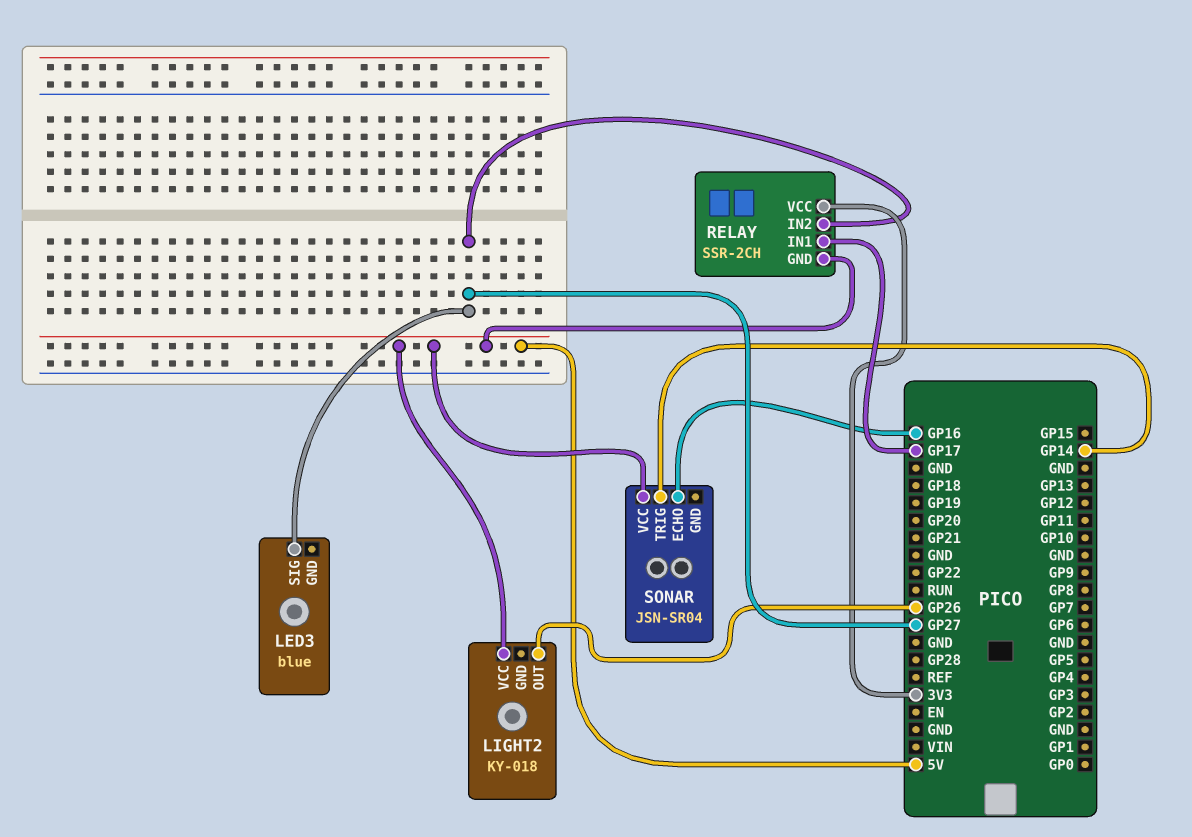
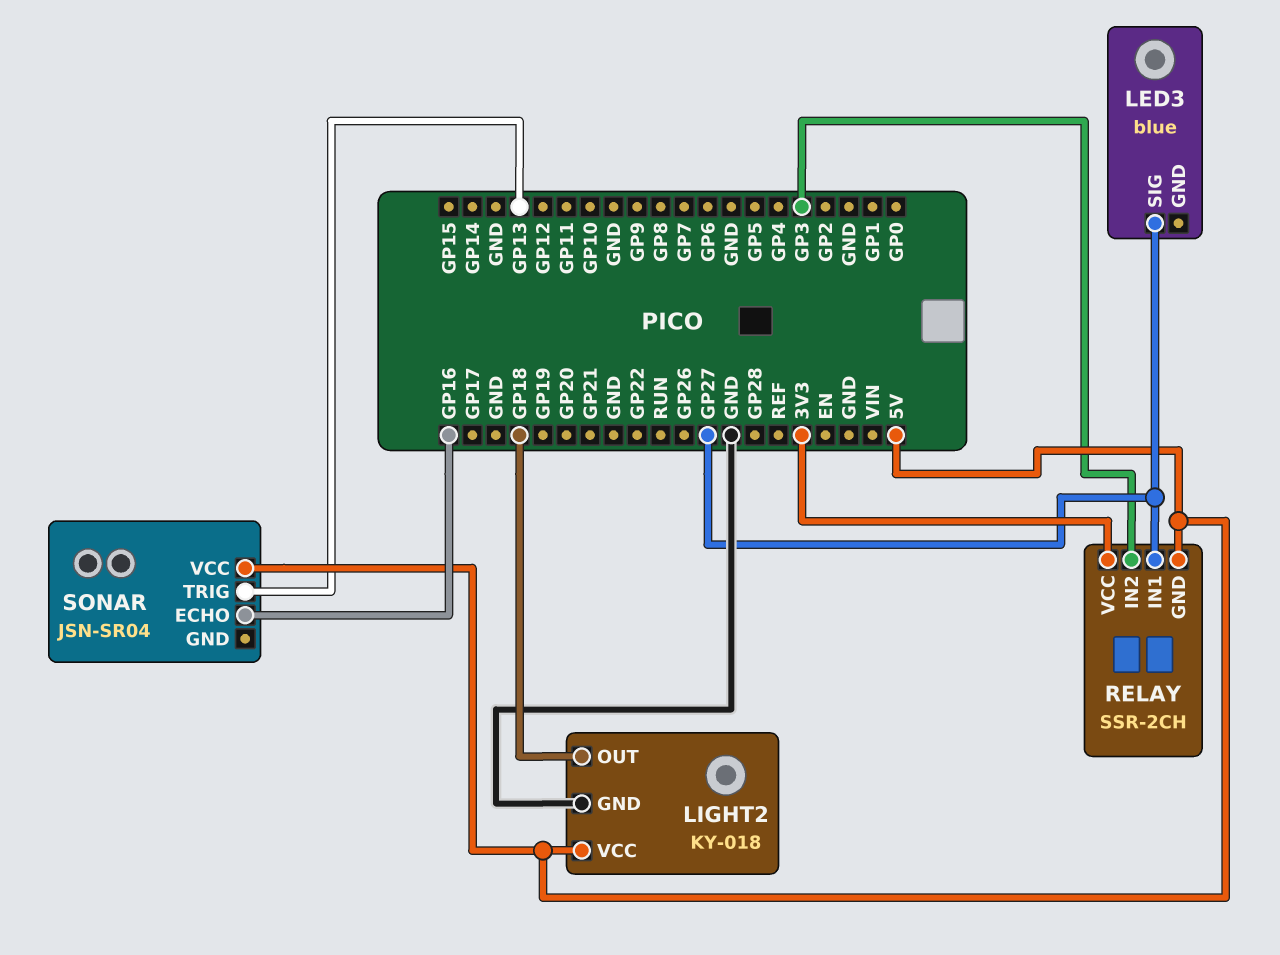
LIGHT2 pin GND: none -> GND
LIGHT2 pin OUT: GP26 -> GP18
RELAY pin IN1: GP17 -> GP27
RELAY pin IN2: GP27 -> GP3
SONAR pin TRIG: GP14 -> GP13

